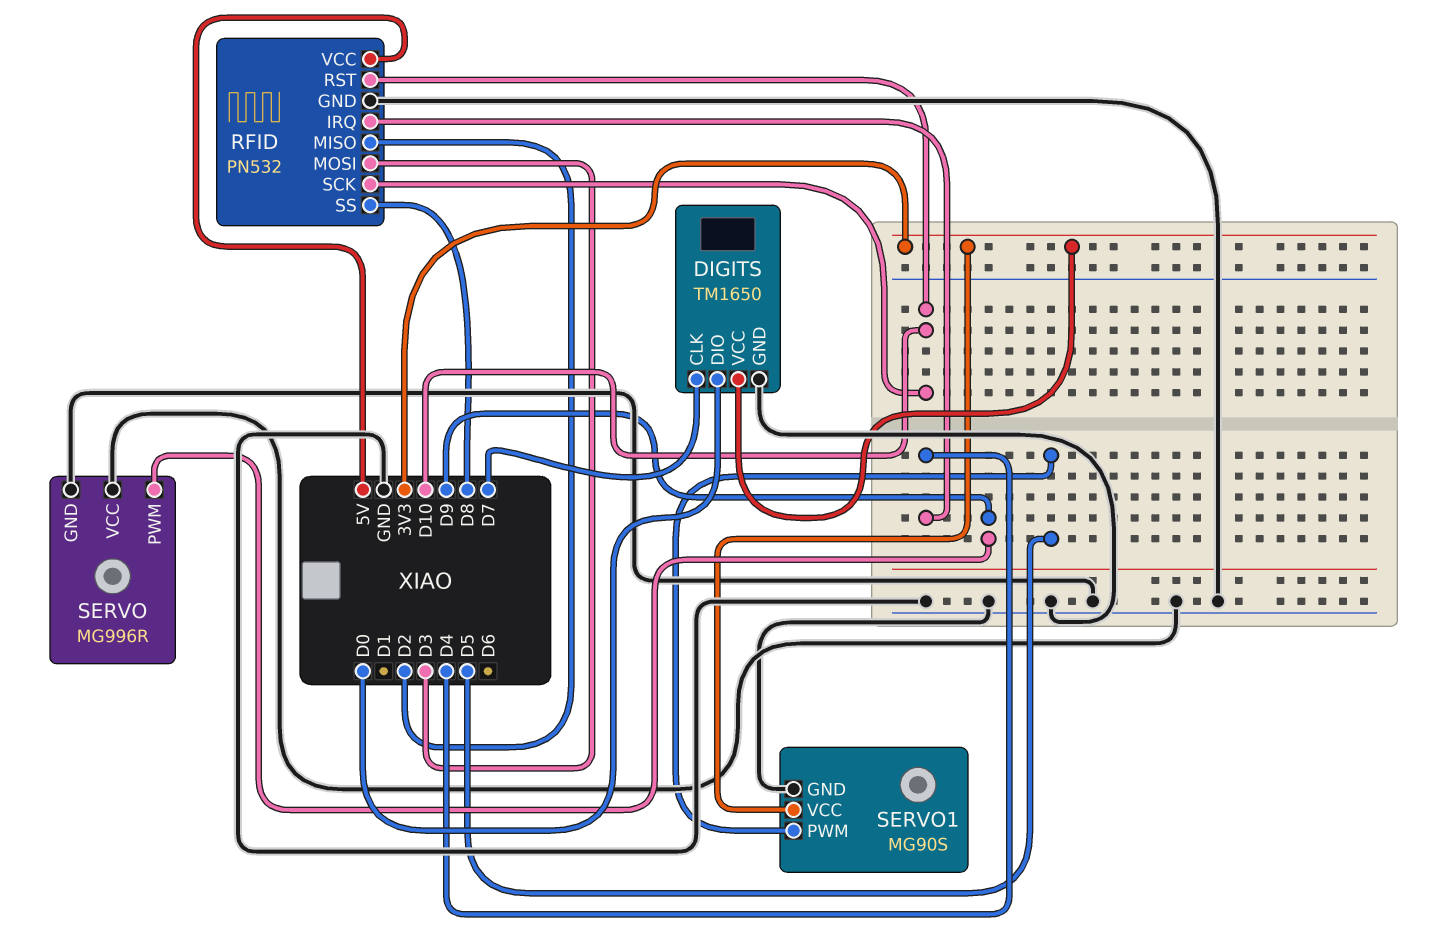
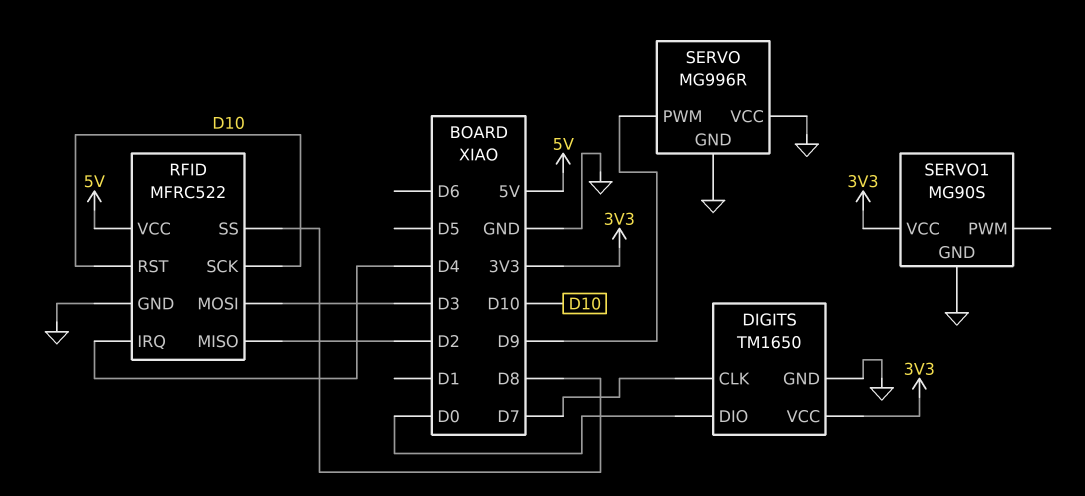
RFID: PN532 -> MFRC522
SERVO1 pin PWM: D5 -> none

